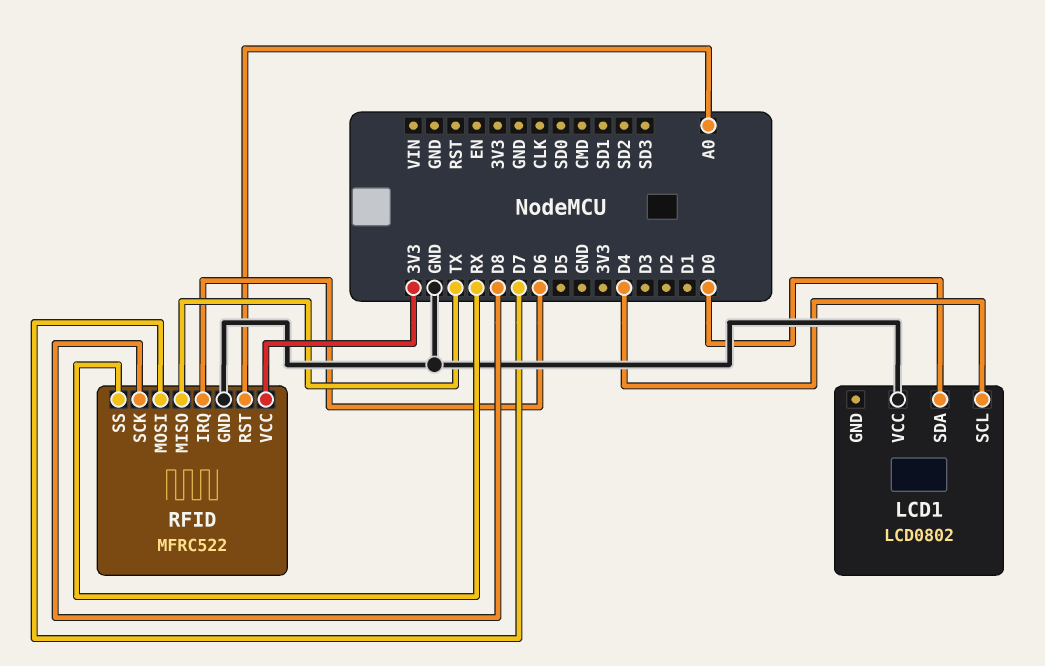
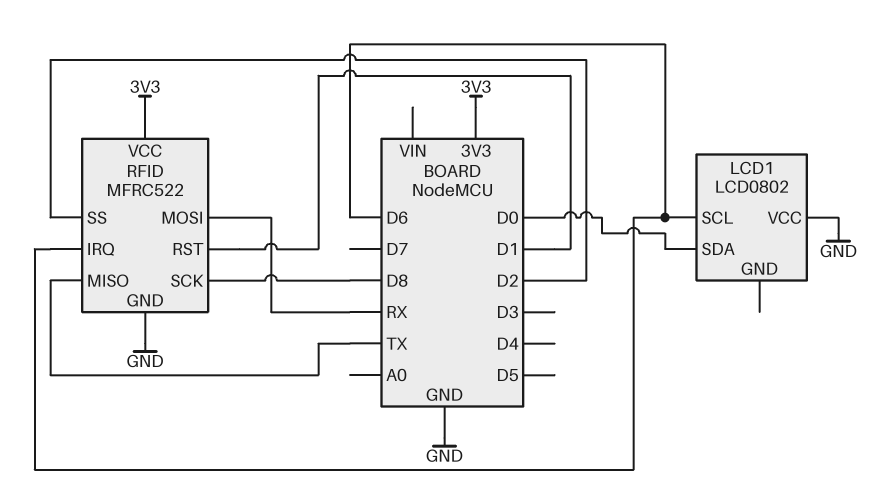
LCD1 pin SCL: D4 -> D6
RFID pin MOSI: D7 -> RX
RFID pin RST: A0 -> D1
RFID pin SS: RX -> D2

